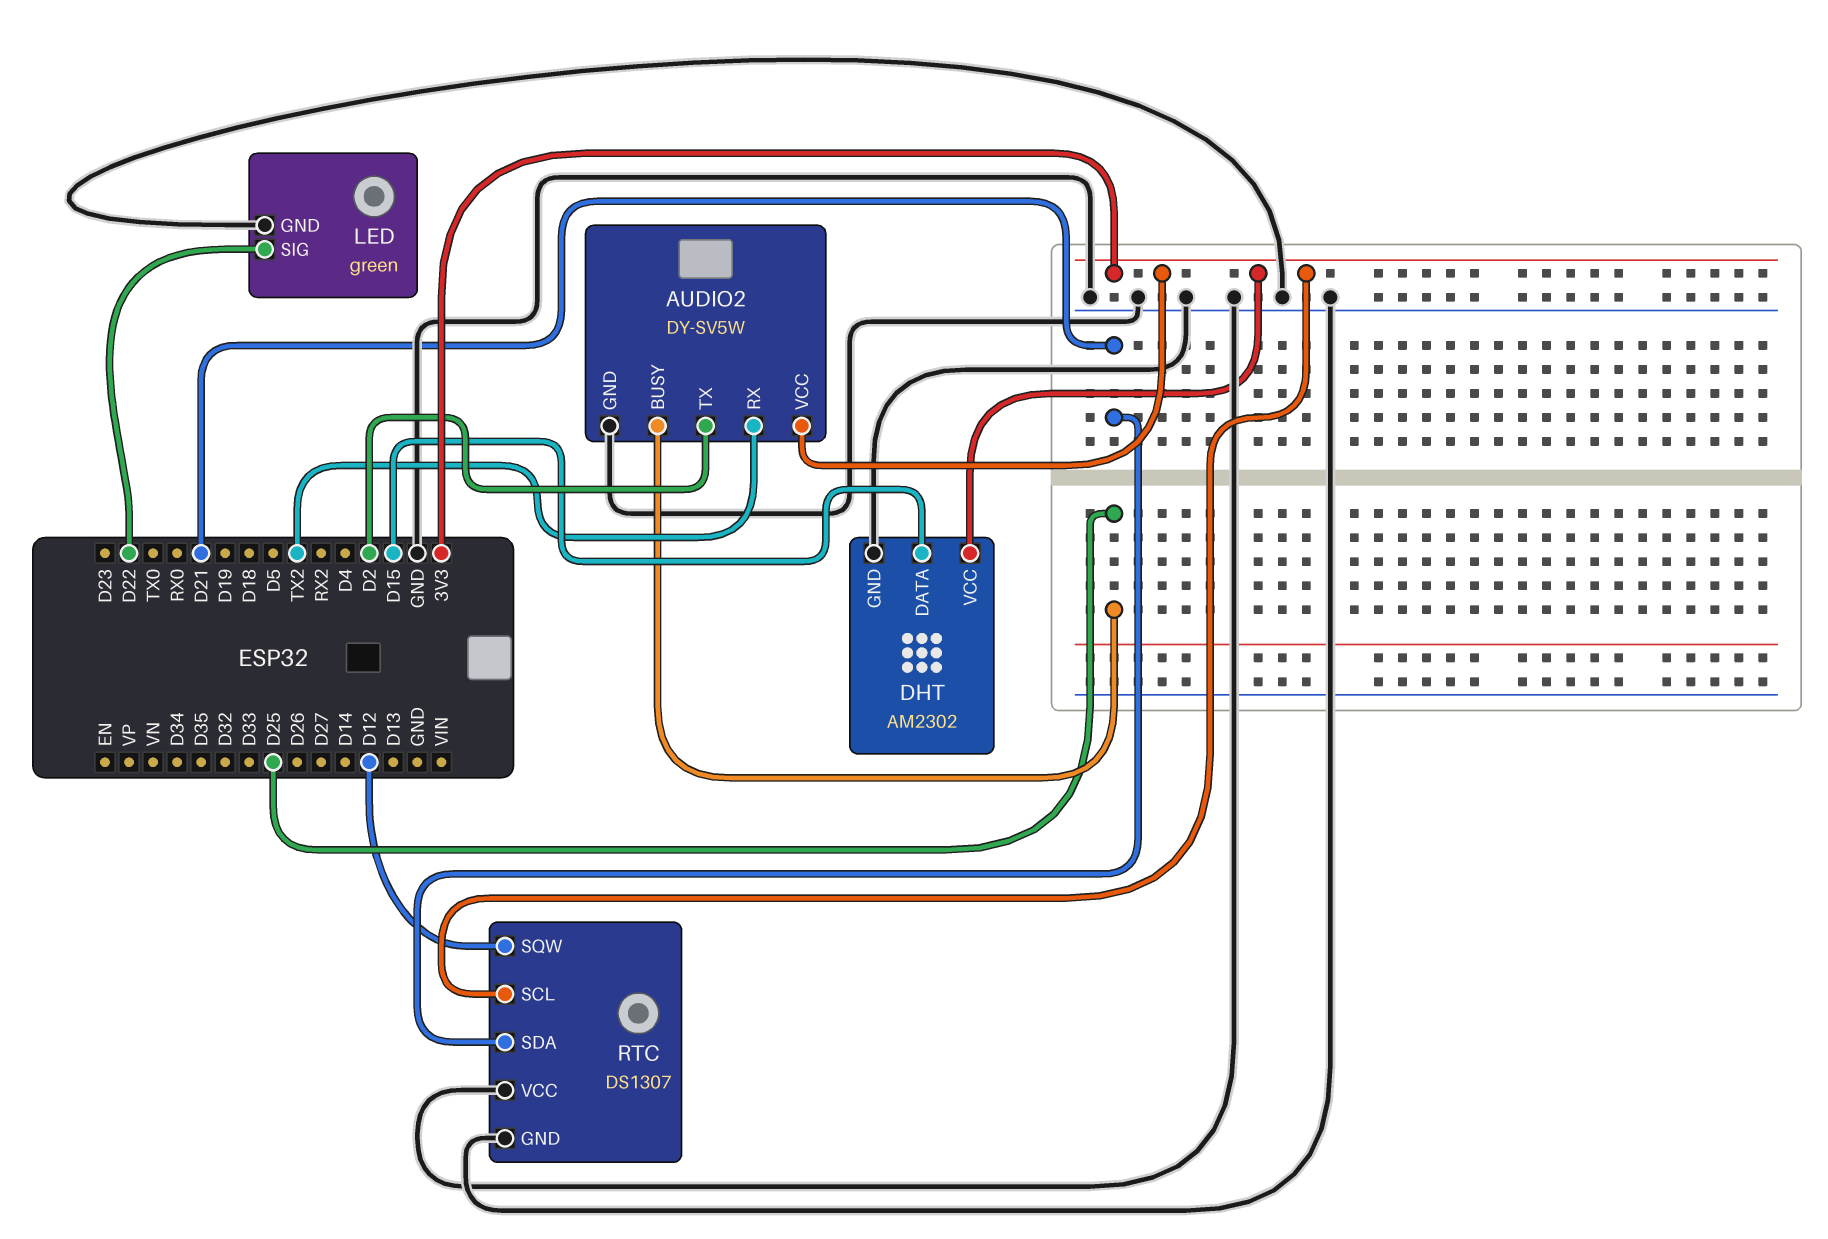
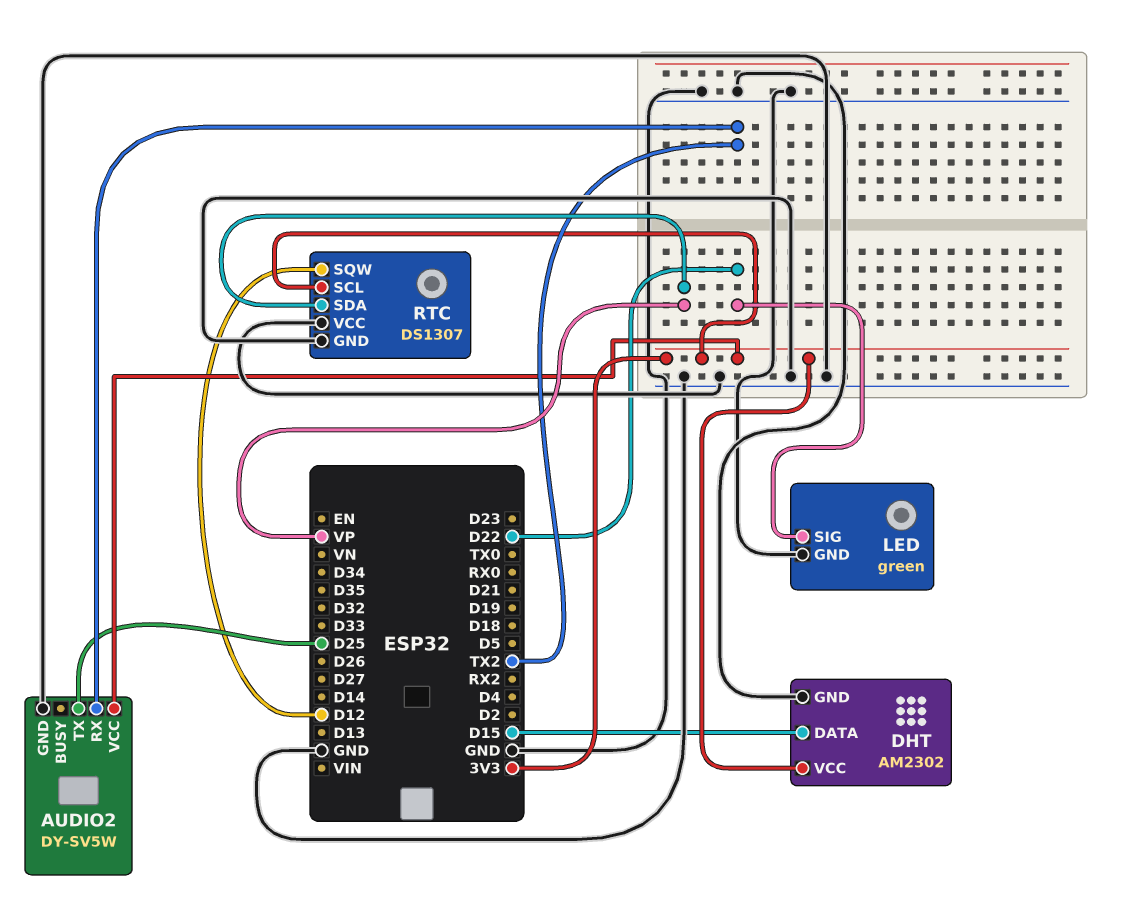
AUDIO2 pin BUSY: D25 -> none
AUDIO2 pin TX: D2 -> D25
RTC pin SDA: D21 -> VP

